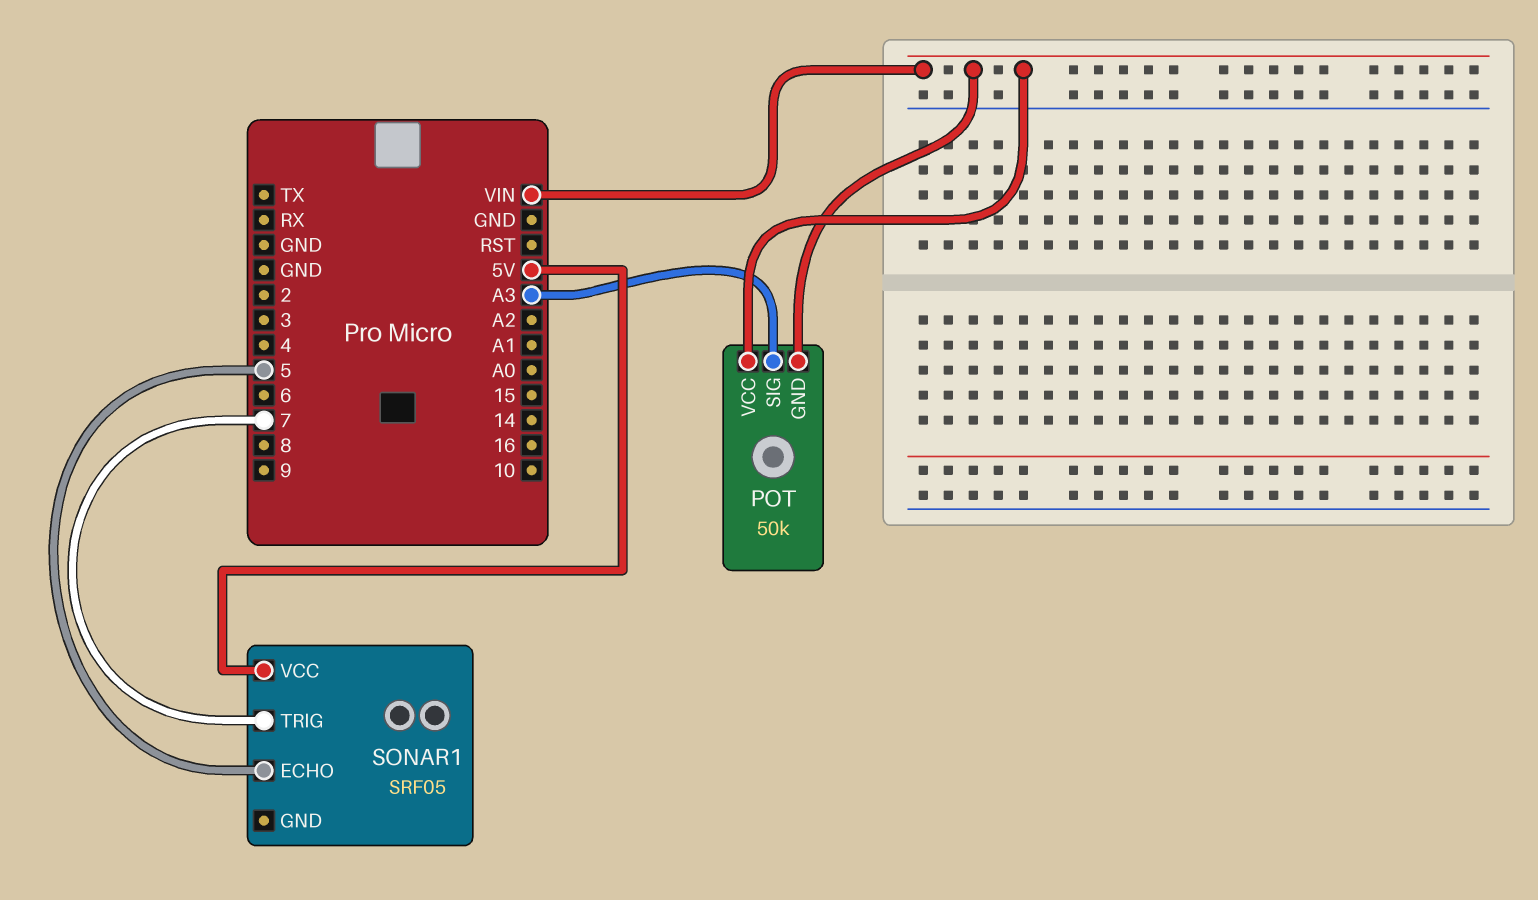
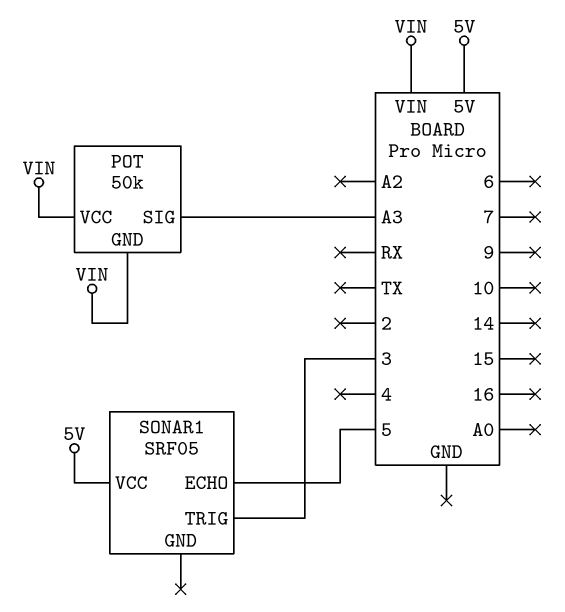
SONAR1 pin TRIG: 7 -> 3

